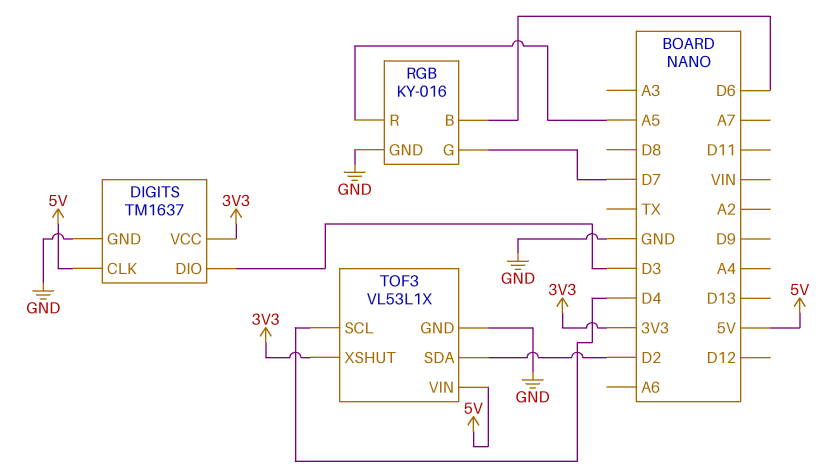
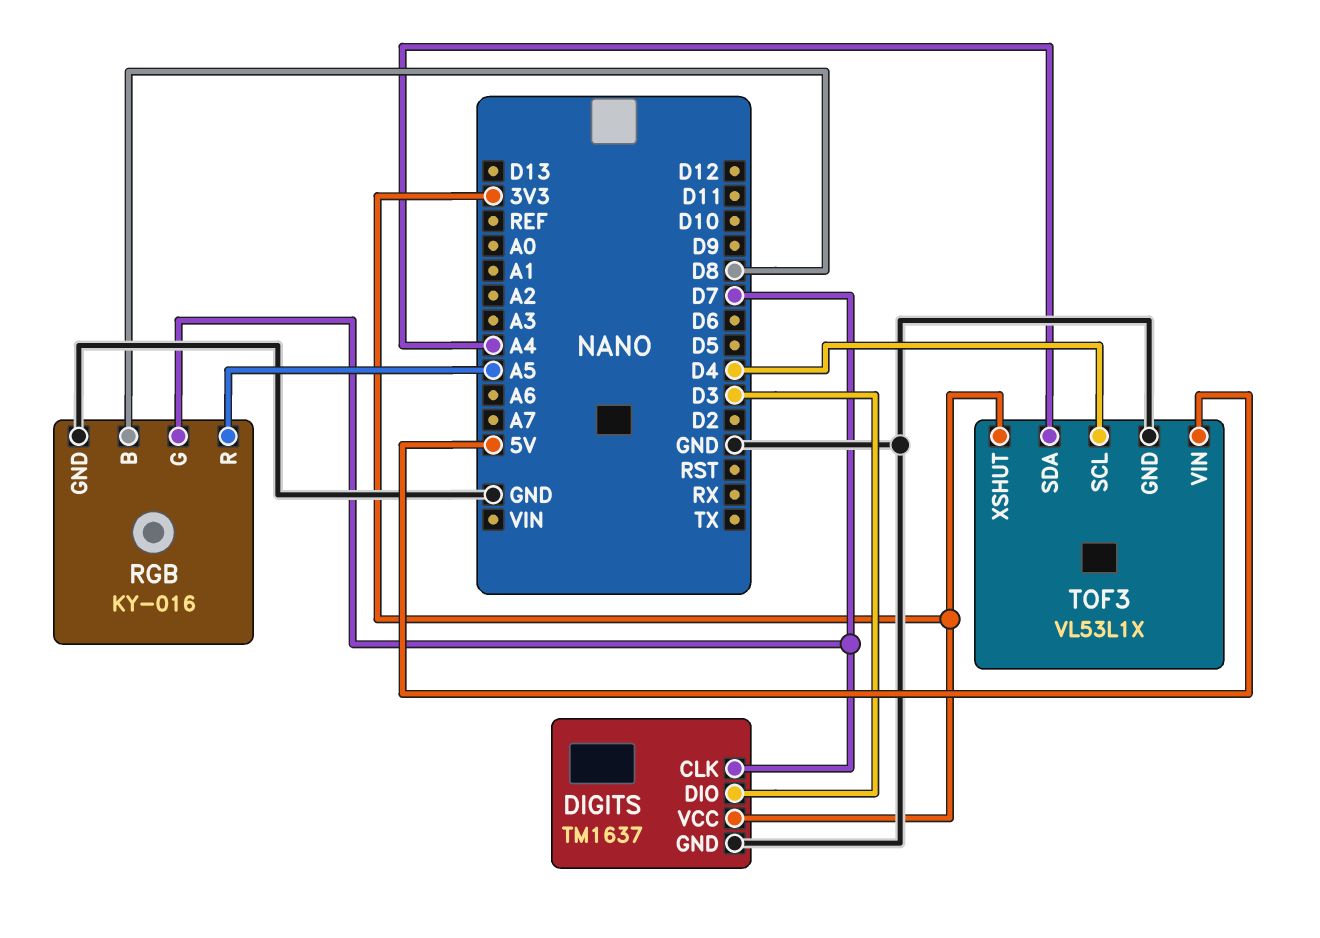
DIGITS pin CLK: 5V -> D7
RGB pin B: D6 -> D8
TOF3 pin SDA: D2 -> A4

